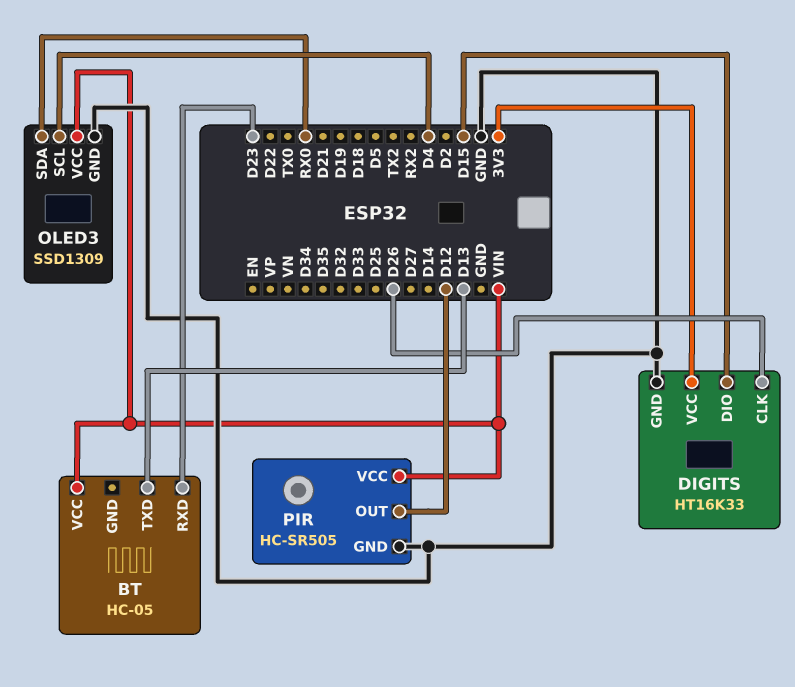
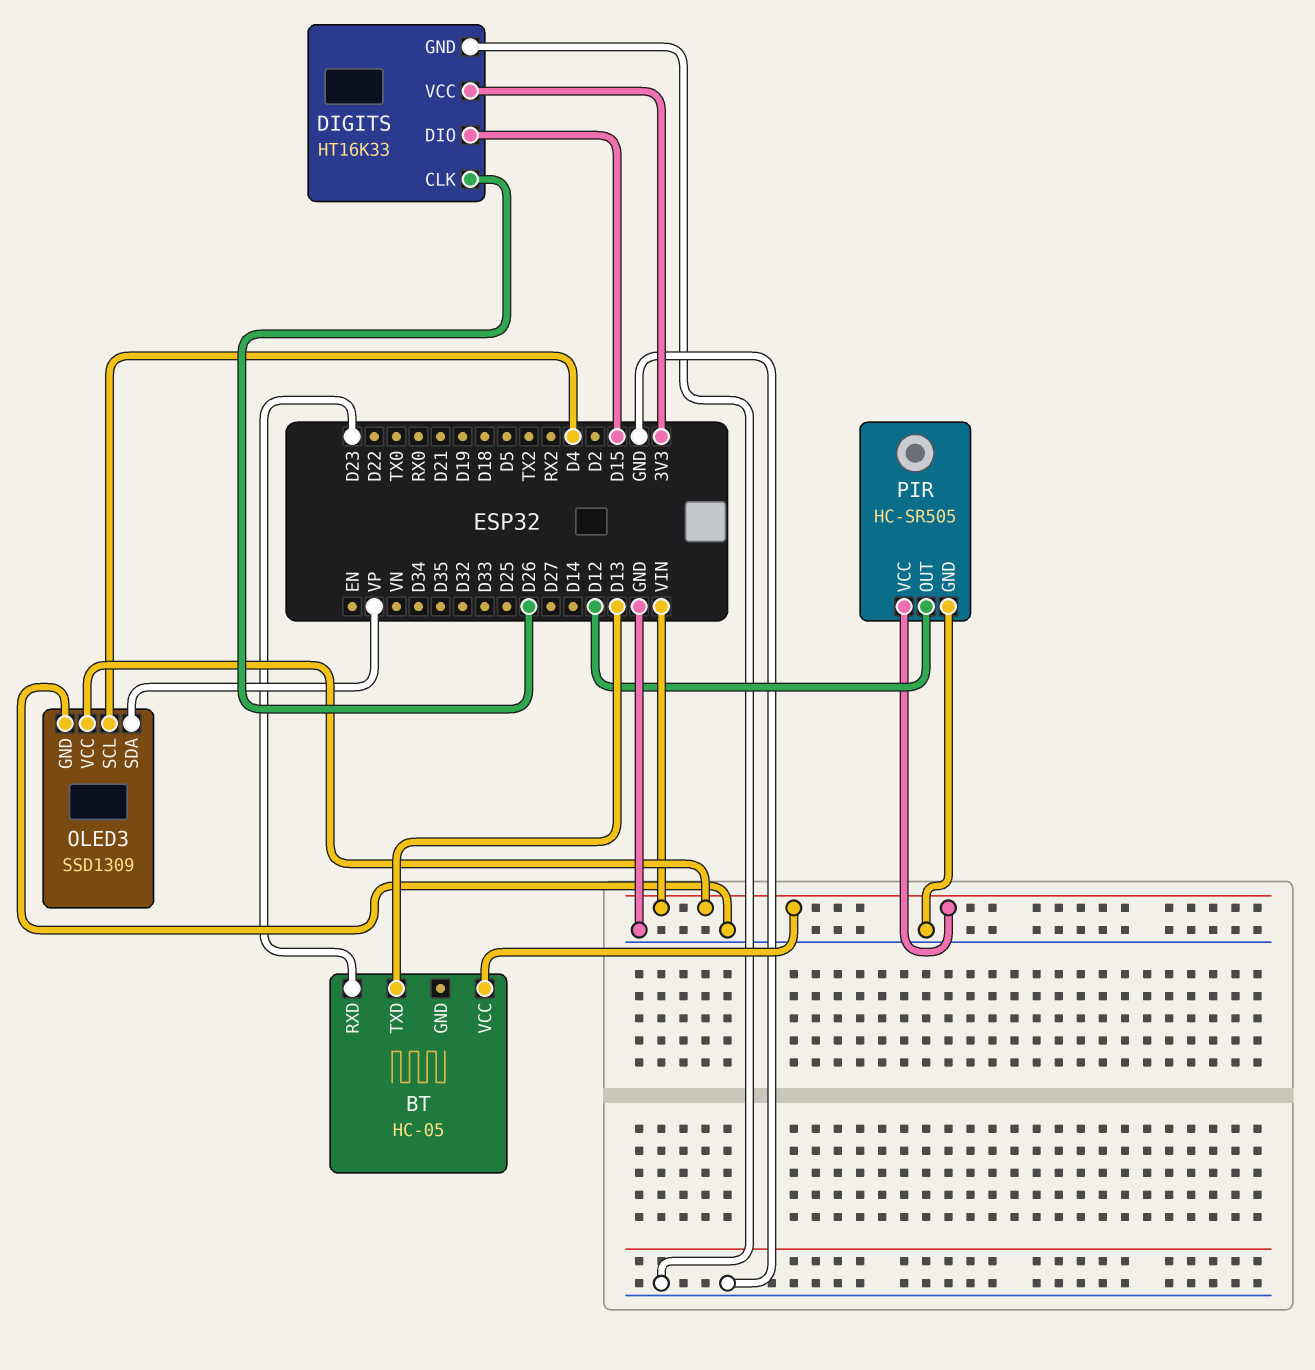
OLED3 pin SDA: RX0 -> VP

